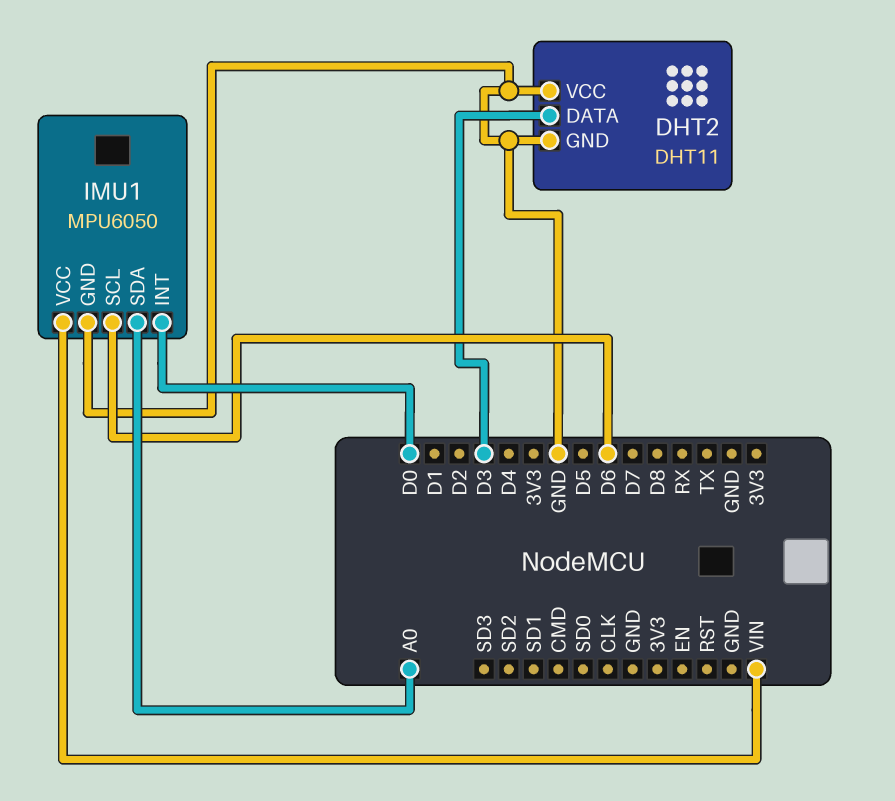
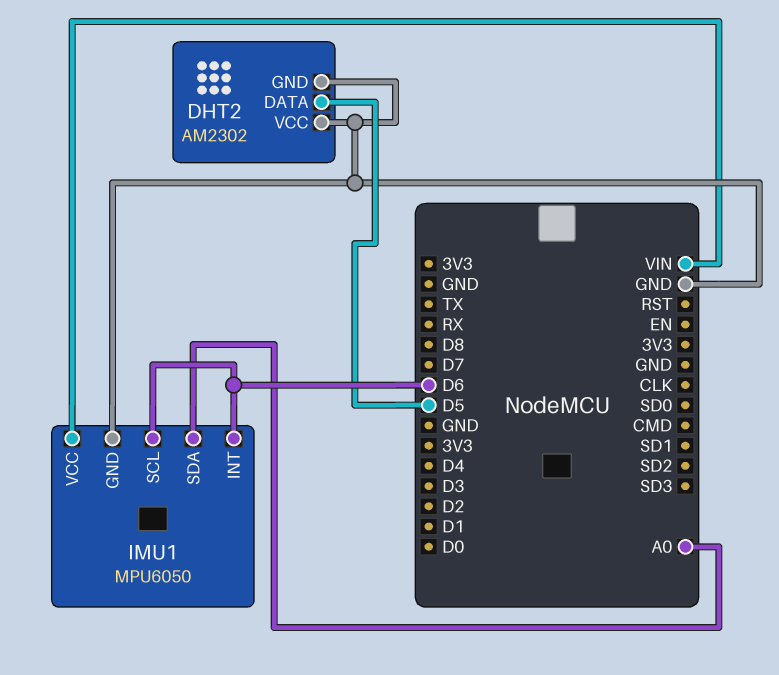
DHT2: DHT11 -> AM2302
DHT2 pin DATA: D3 -> D5
IMU1 pin INT: D0 -> D6

